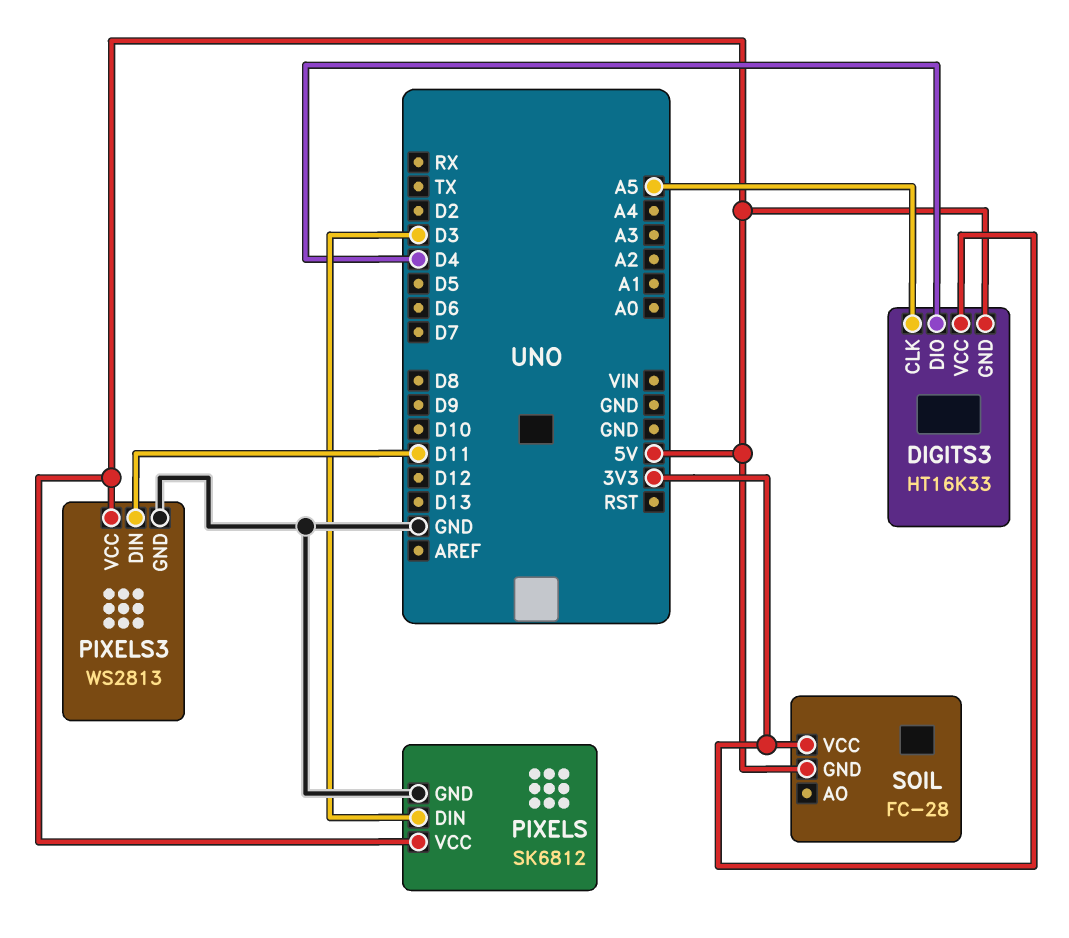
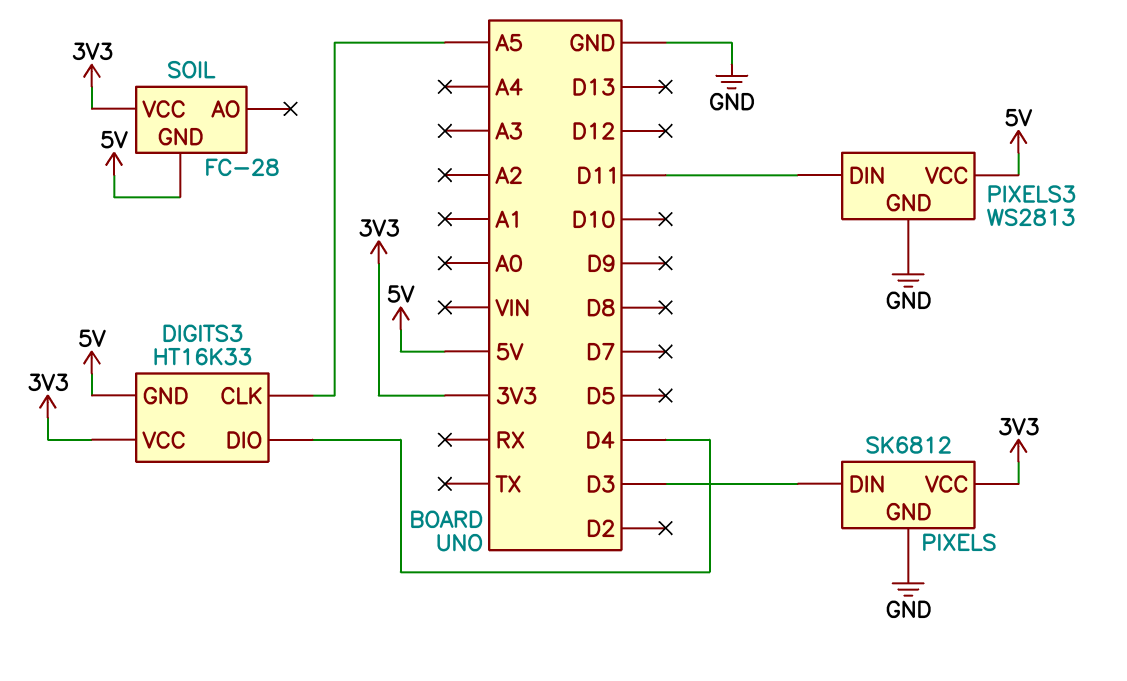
PIXELS pin VCC: 5V -> 3V3

